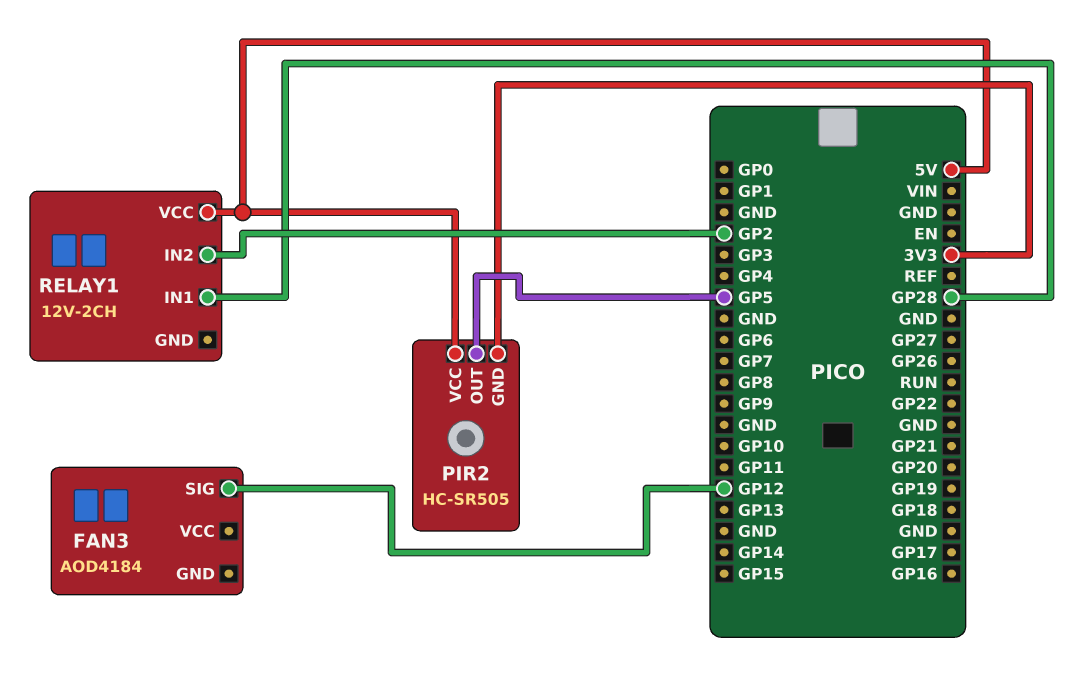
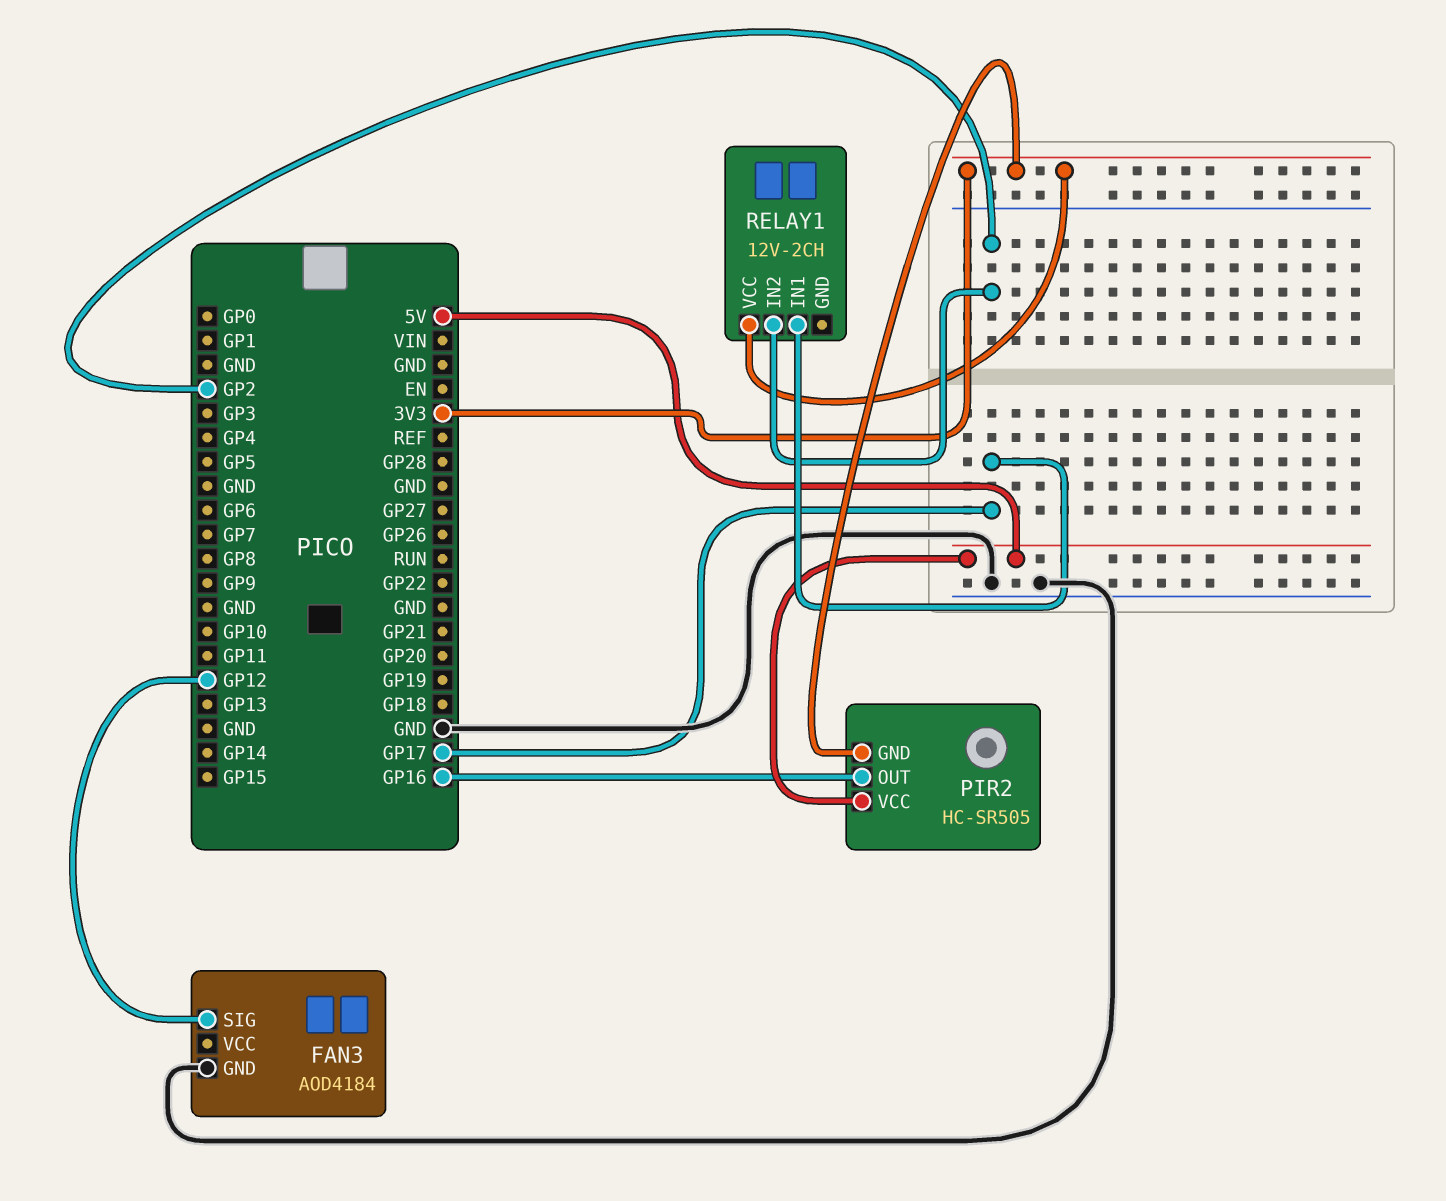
FAN3 pin GND: none -> GND
PIR2 pin OUT: GP5 -> GP16
RELAY1 pin IN1: GP28 -> GP17
RELAY1 pin VCC: 5V -> 3V3

